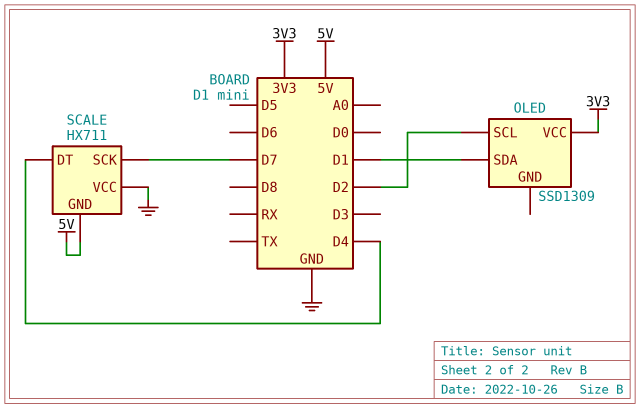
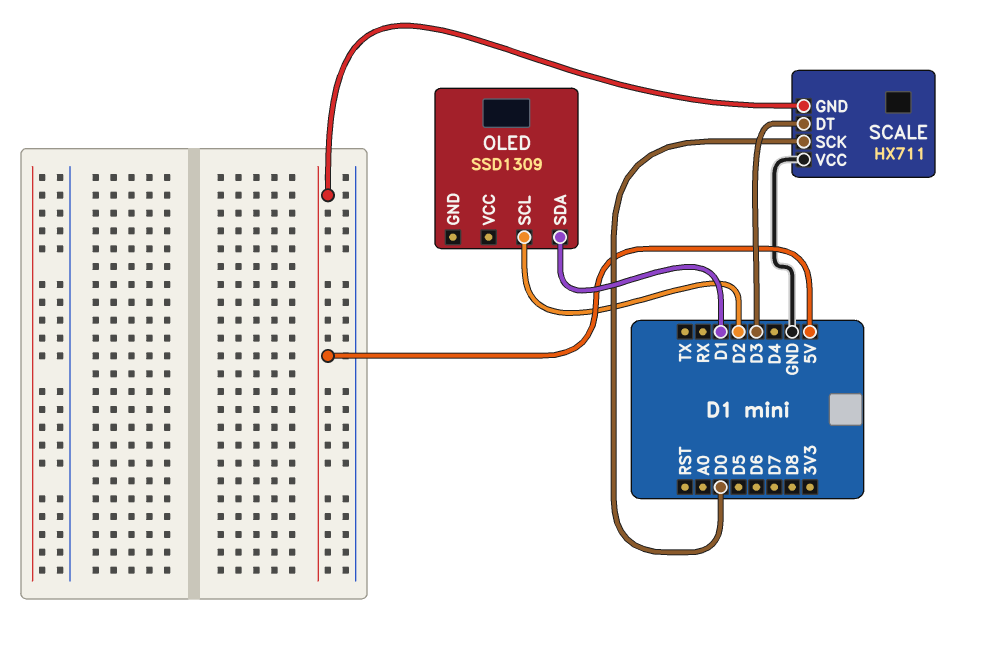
OLED pin VCC: 3V3 -> none
SCALE pin DT: D4 -> D3
SCALE pin SCK: D7 -> D0

